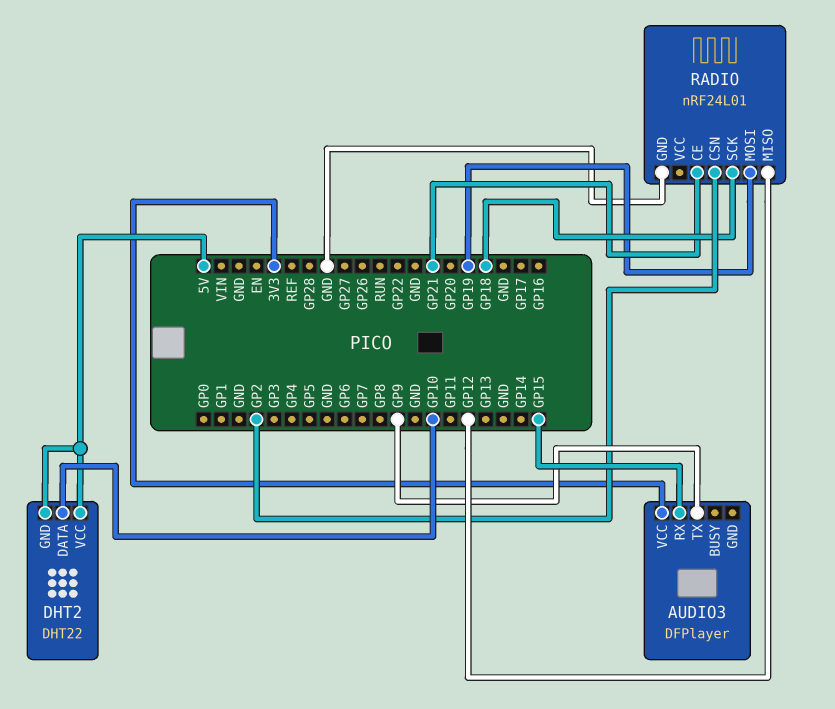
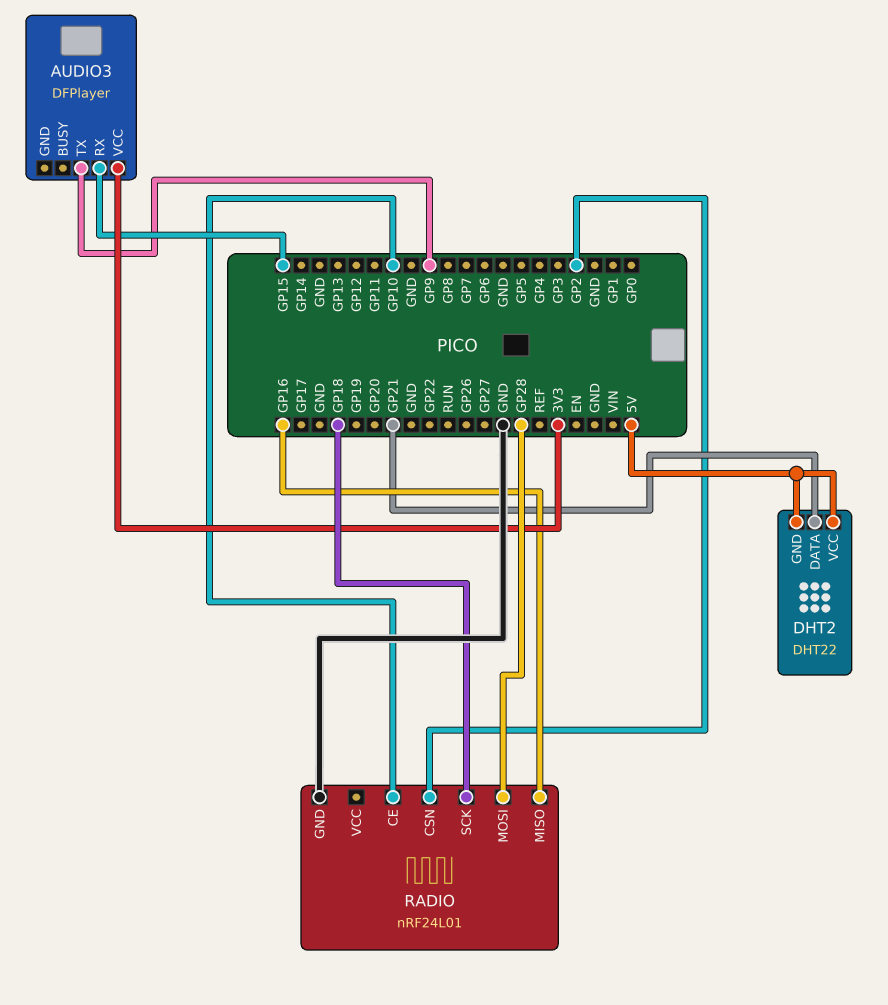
DHT2 pin DATA: GP10 -> GP21
RADIO pin CE: GP21 -> GP10
RADIO pin MISO: GP12 -> GP16
RADIO pin MOSI: GP19 -> GP28

